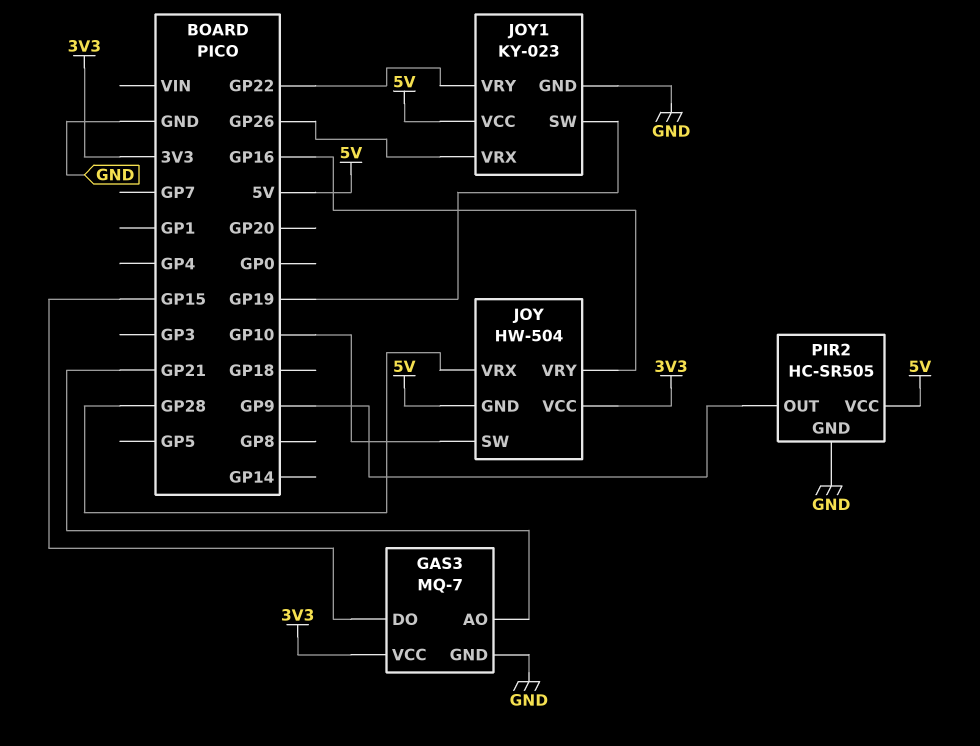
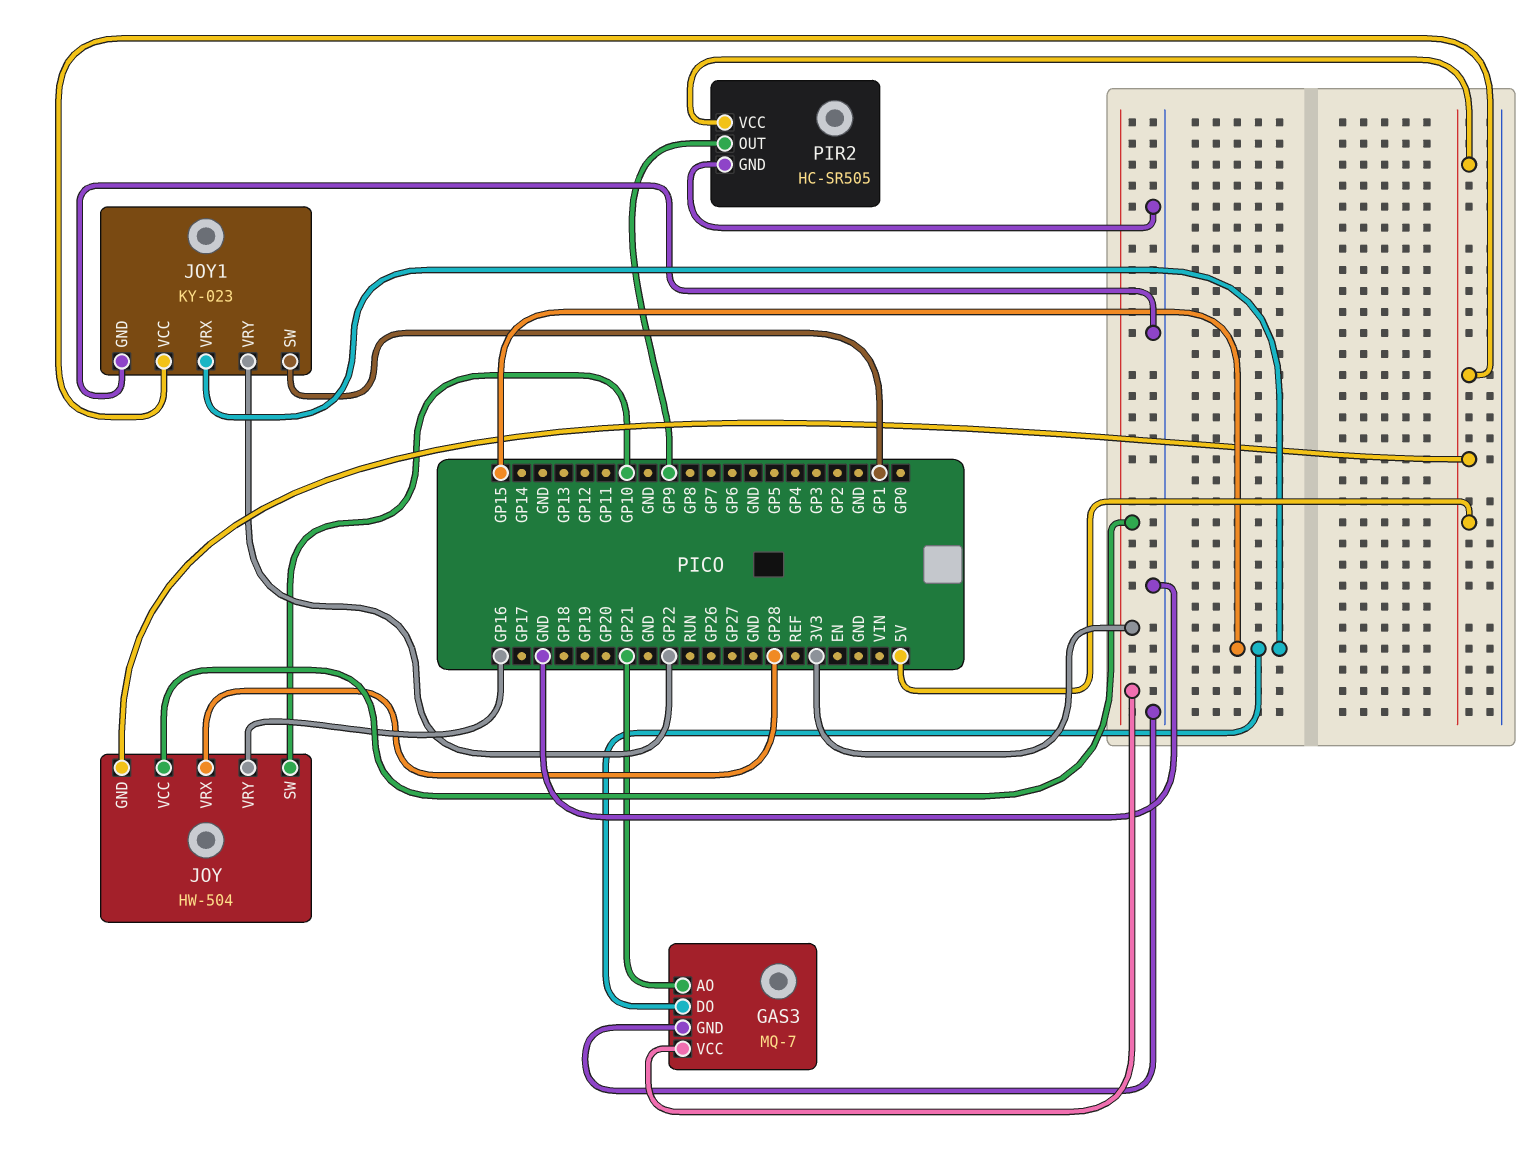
JOY1 pin SW: GP19 -> GP1
JOY1 pin VRX: GP26 -> GP15

